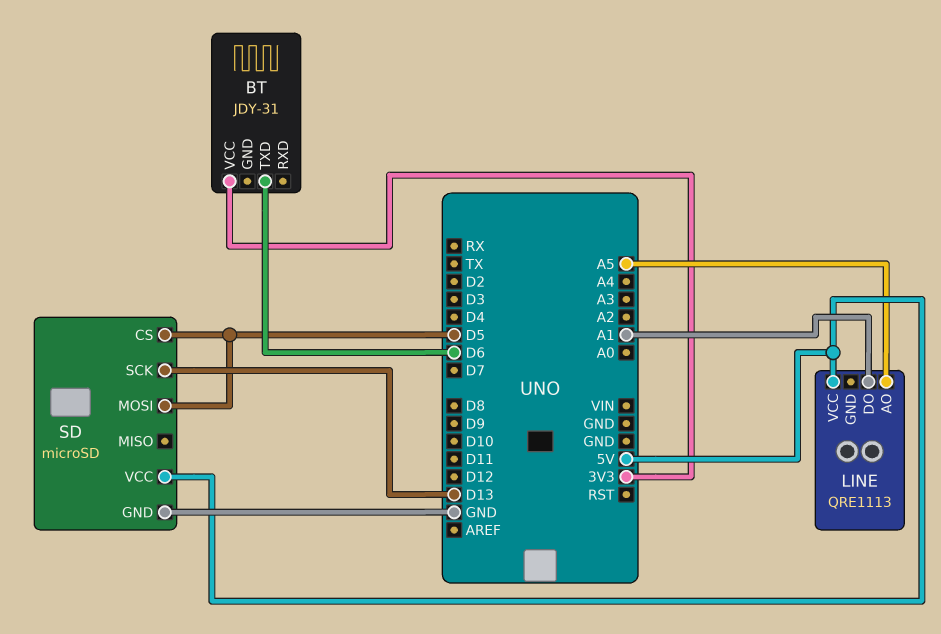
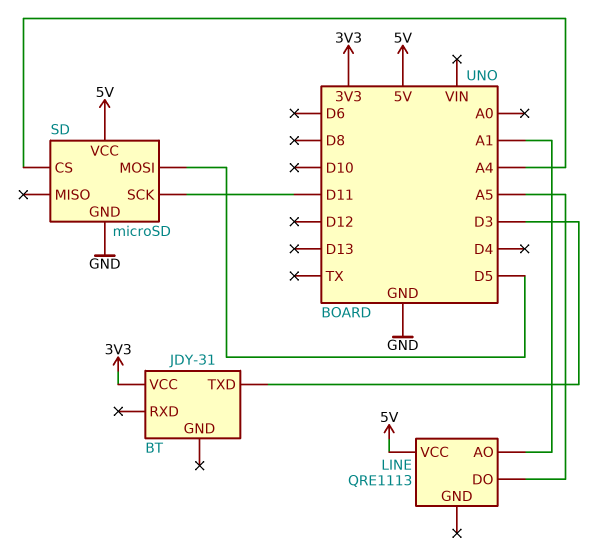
BT pin TXD: D6 -> D3
LINE pin AO: A5 -> A1
LINE pin DO: A1 -> A5
SD pin CS: D5 -> A4
SD pin SCK: D13 -> D11

